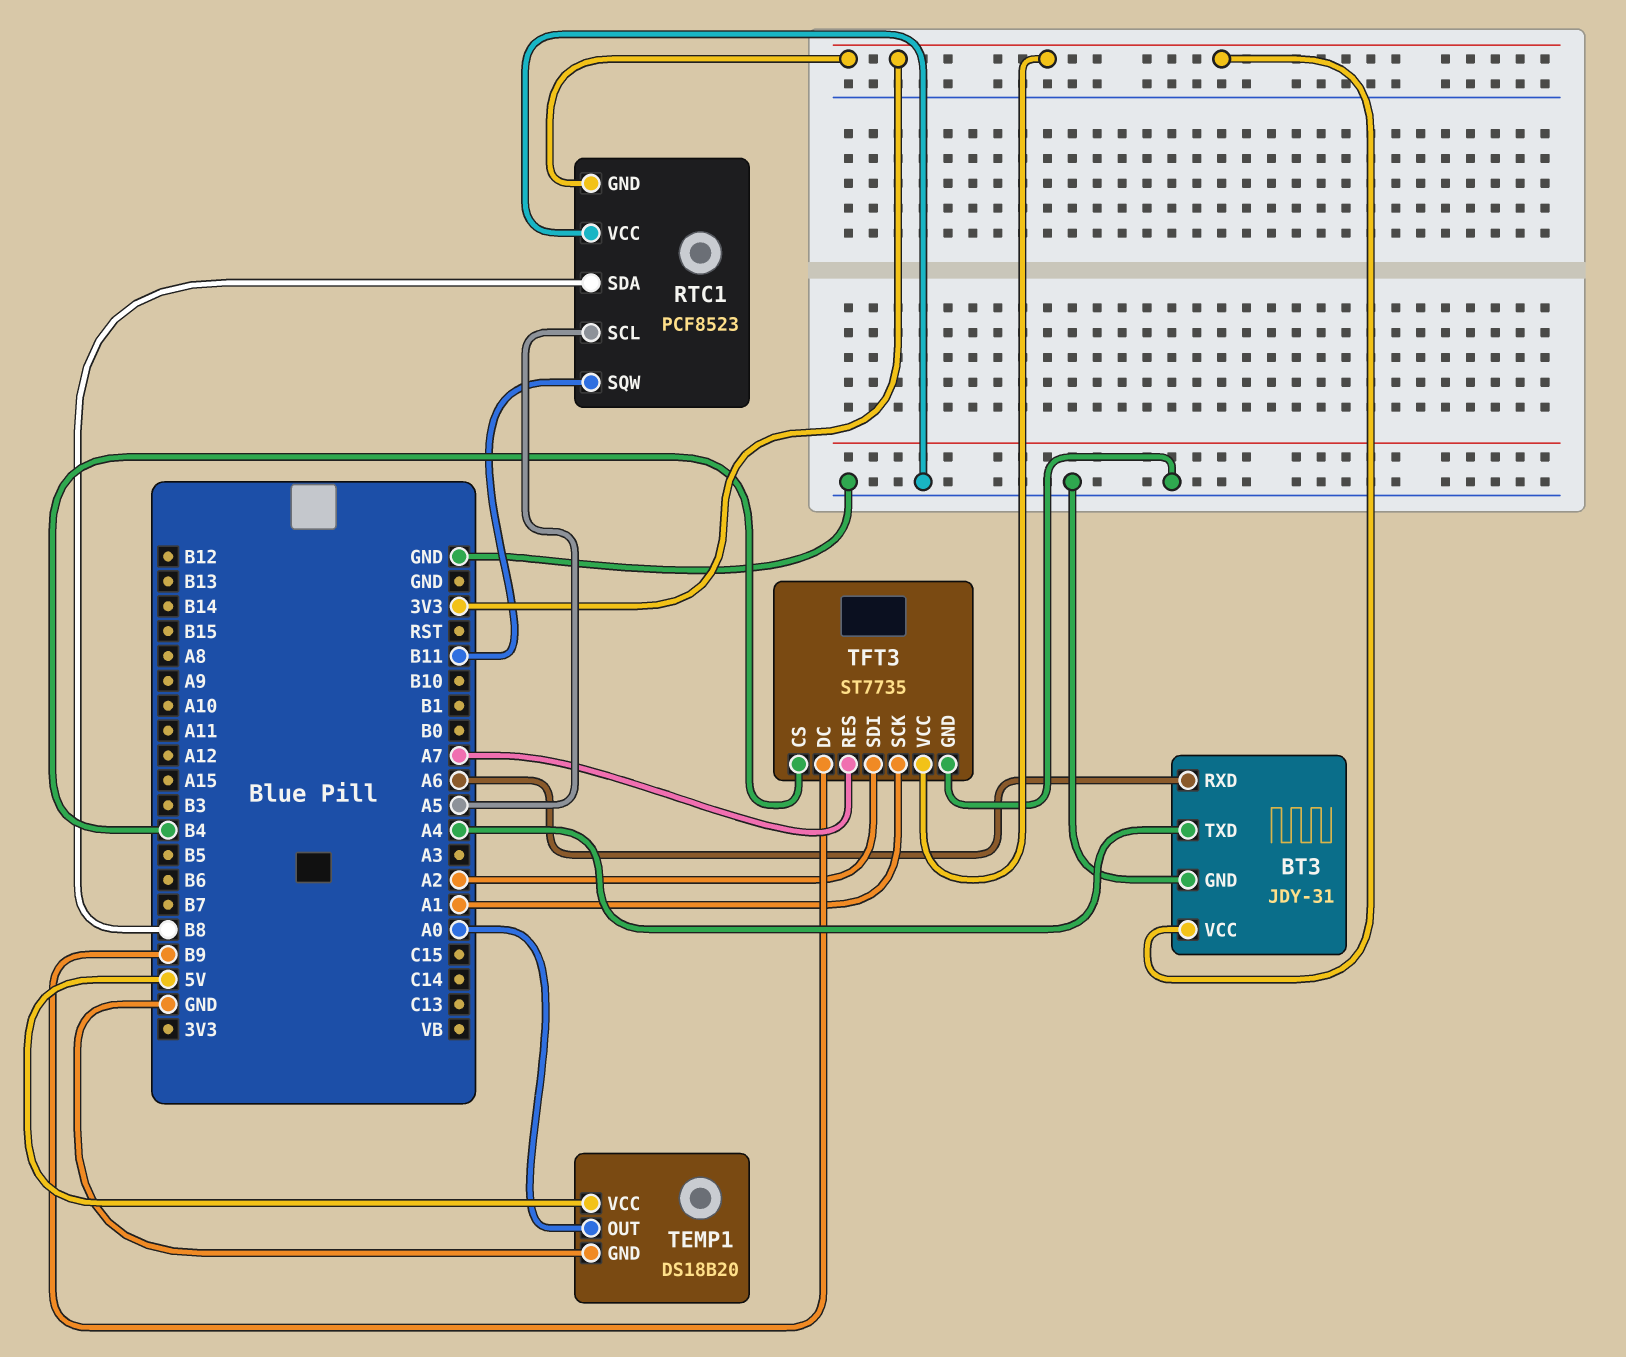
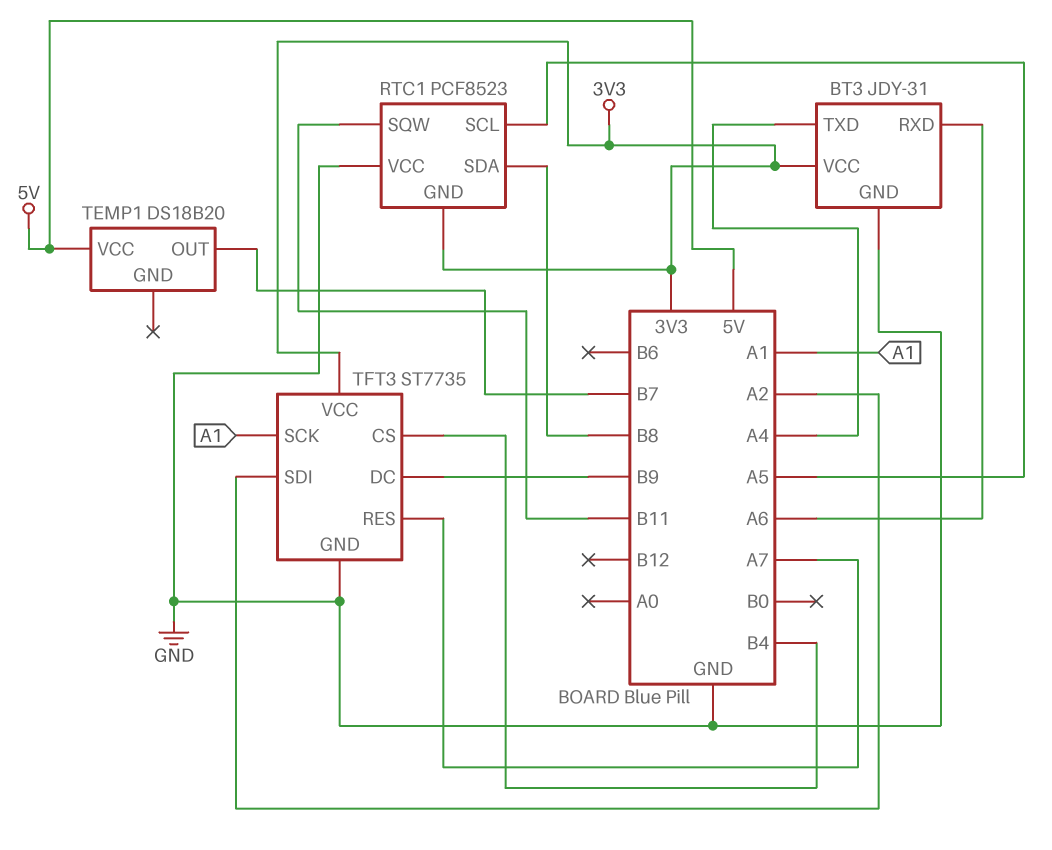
TEMP1 pin GND: GND -> none
TEMP1 pin OUT: A0 -> B7

